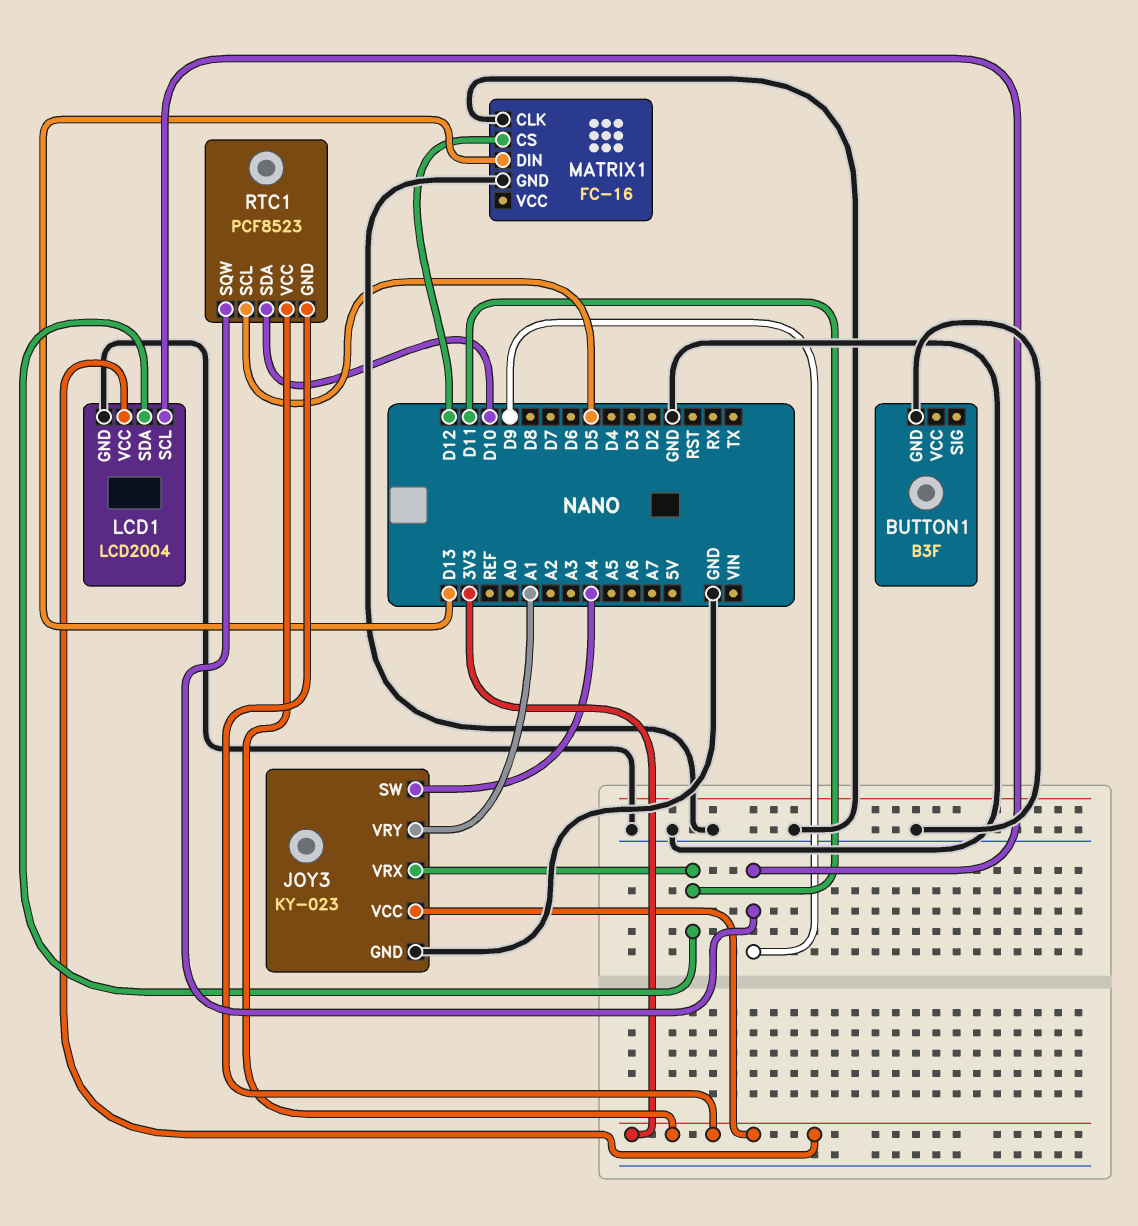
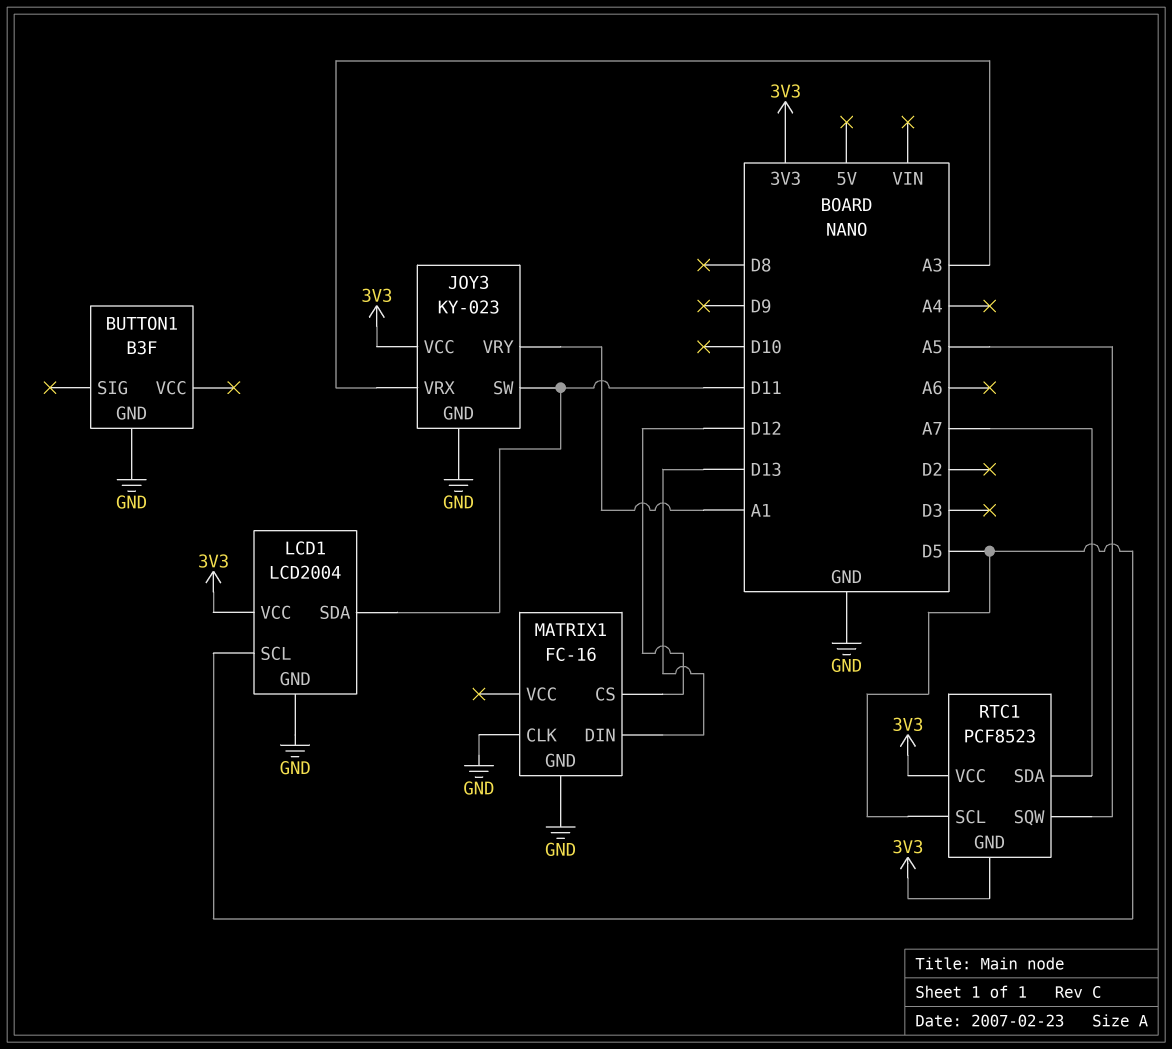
JOY3 pin SW: A4 -> D11
JOY3 pin VRX: D11 -> A3
LCD1 pin SCL: D9 -> D5
RTC1 pin SDA: D10 -> A7
RTC1 pin SQW: D9 -> A5

